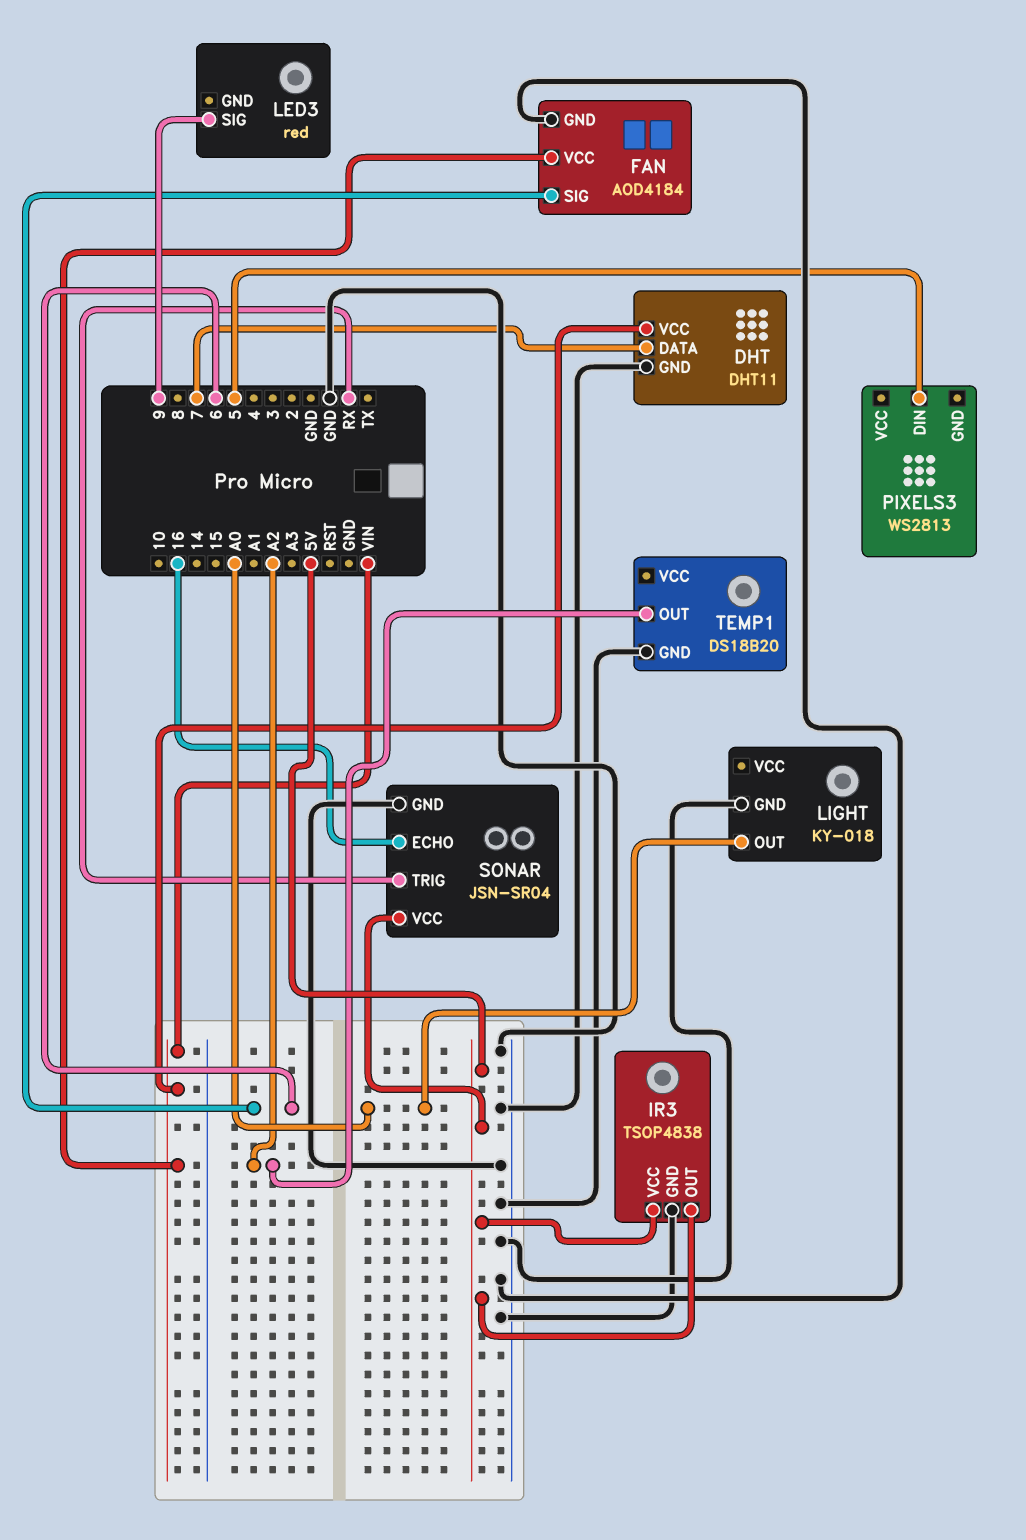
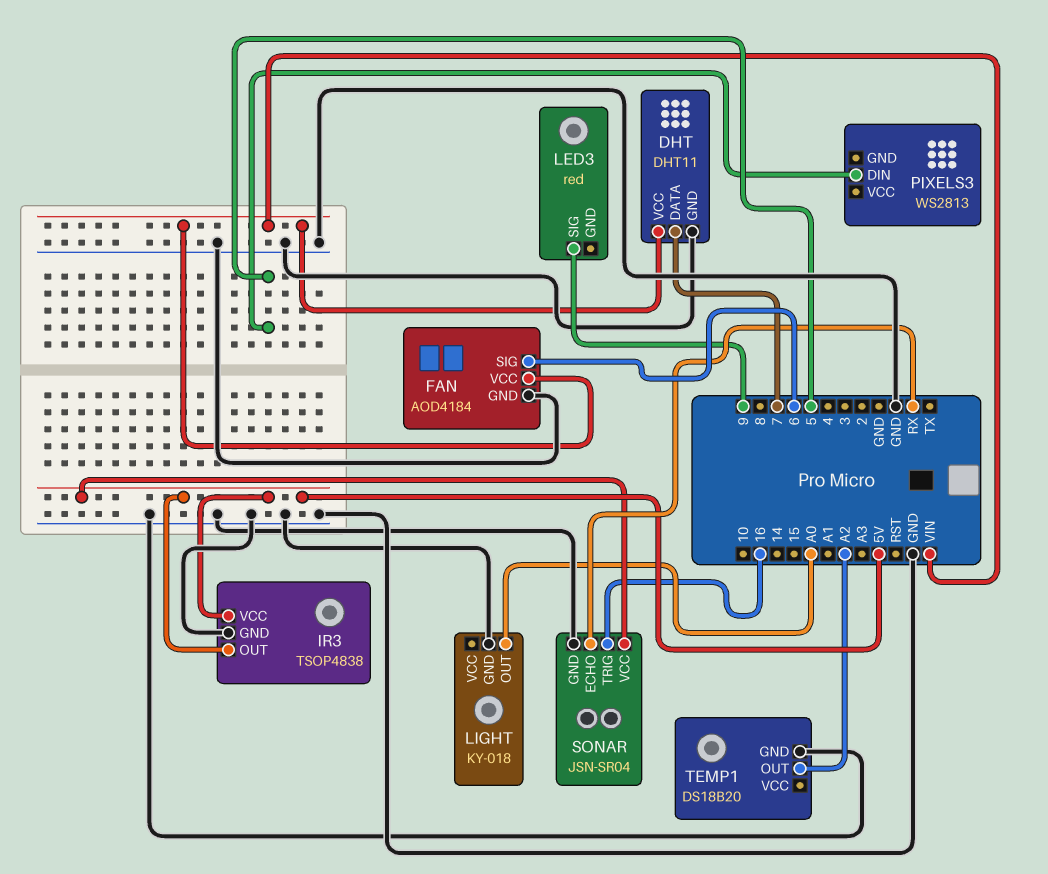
SONAR pin ECHO: 16 -> RX
SONAR pin TRIG: RX -> 16

